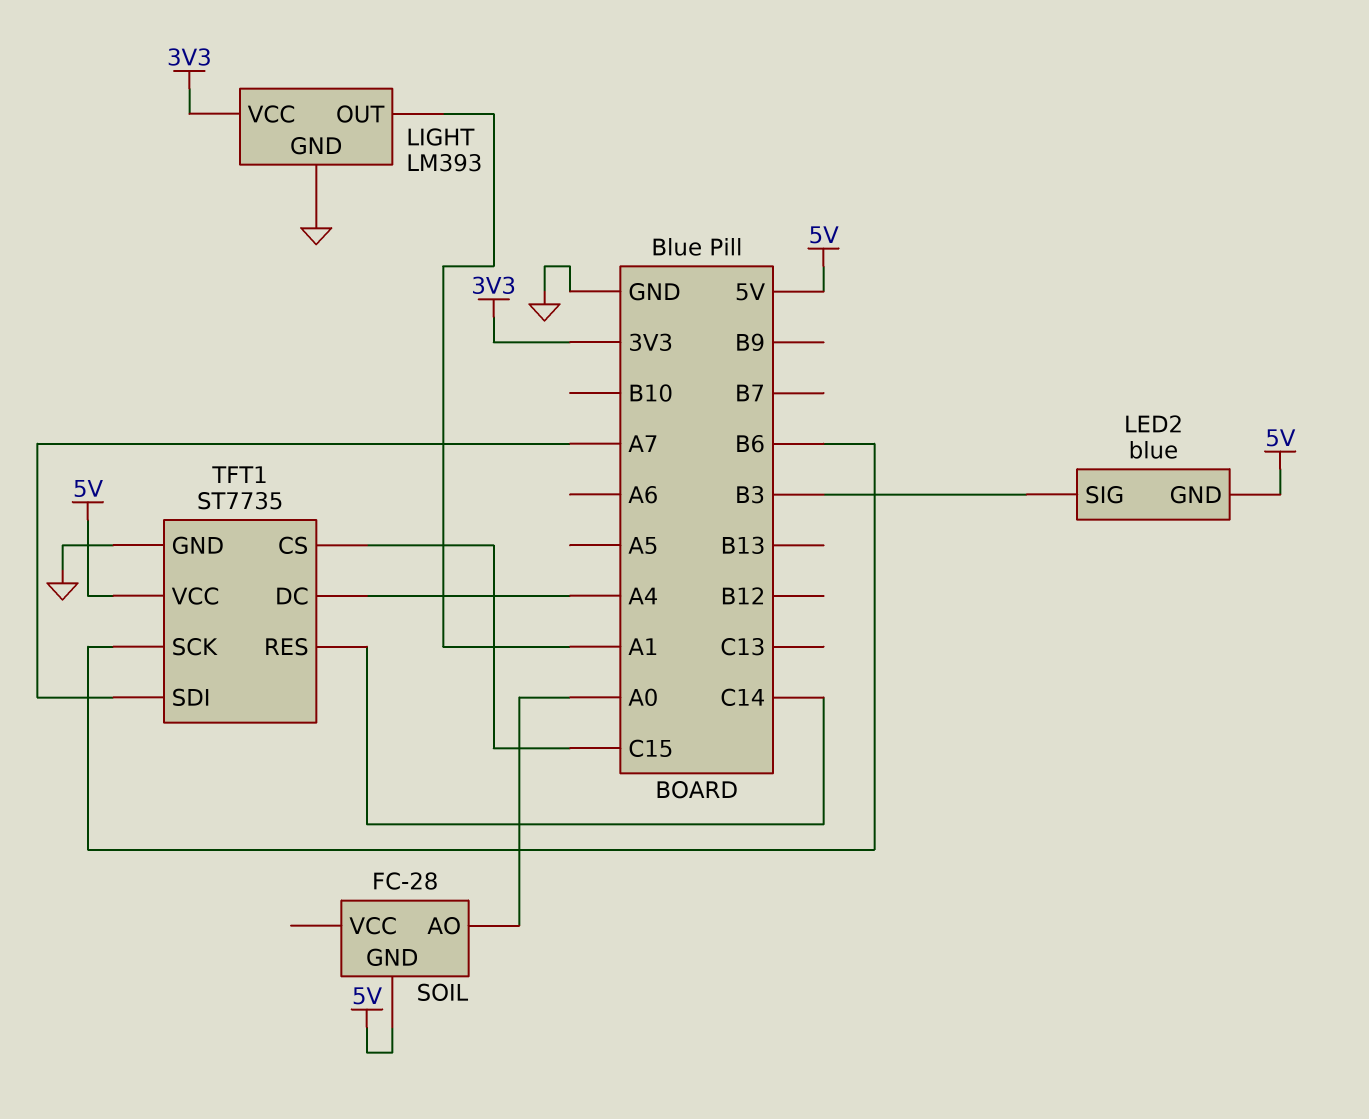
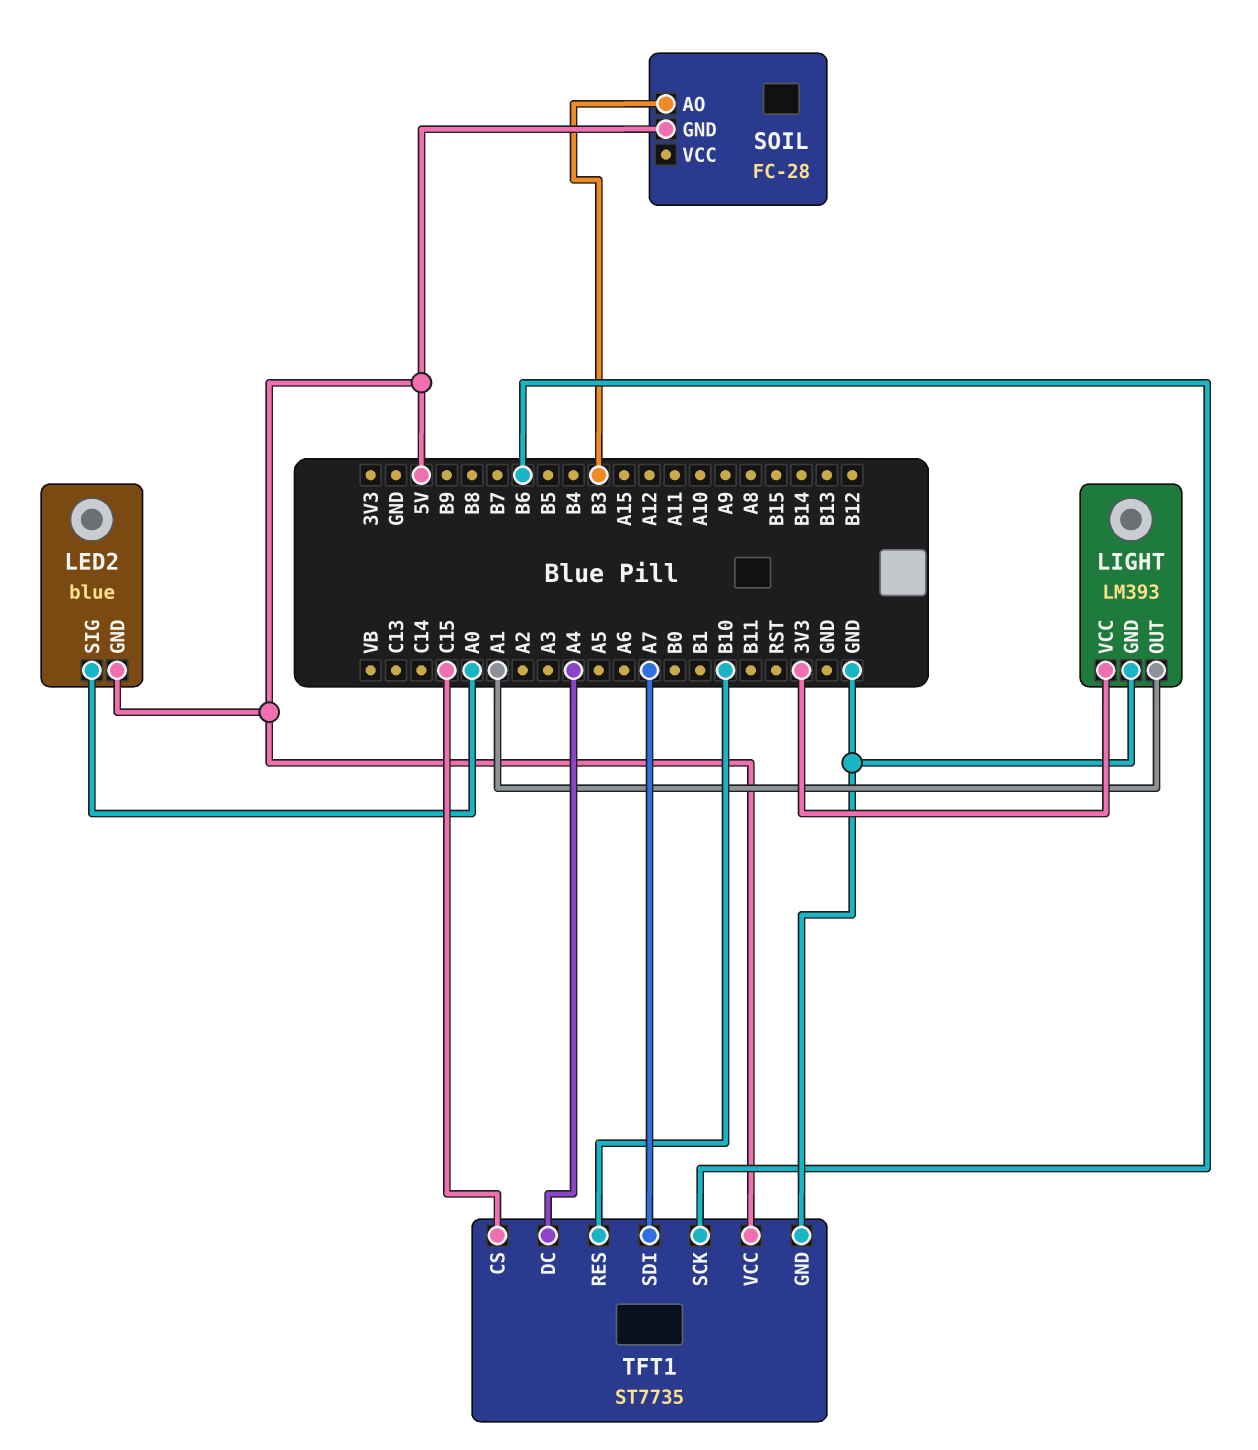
LED2 pin SIG: B3 -> A0
SOIL pin AO: A0 -> B3
TFT1 pin RES: C14 -> B10

